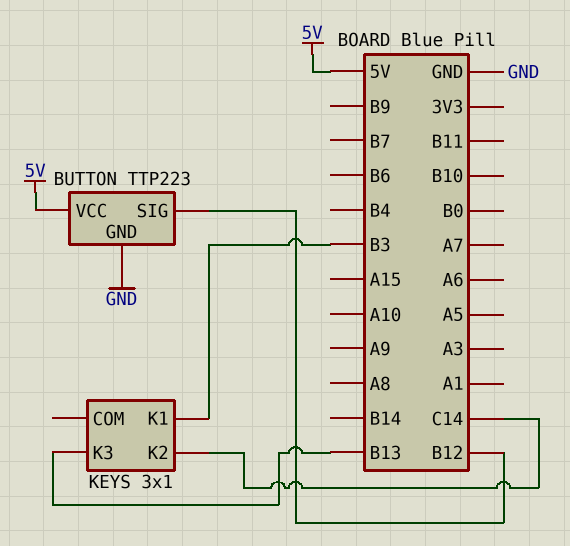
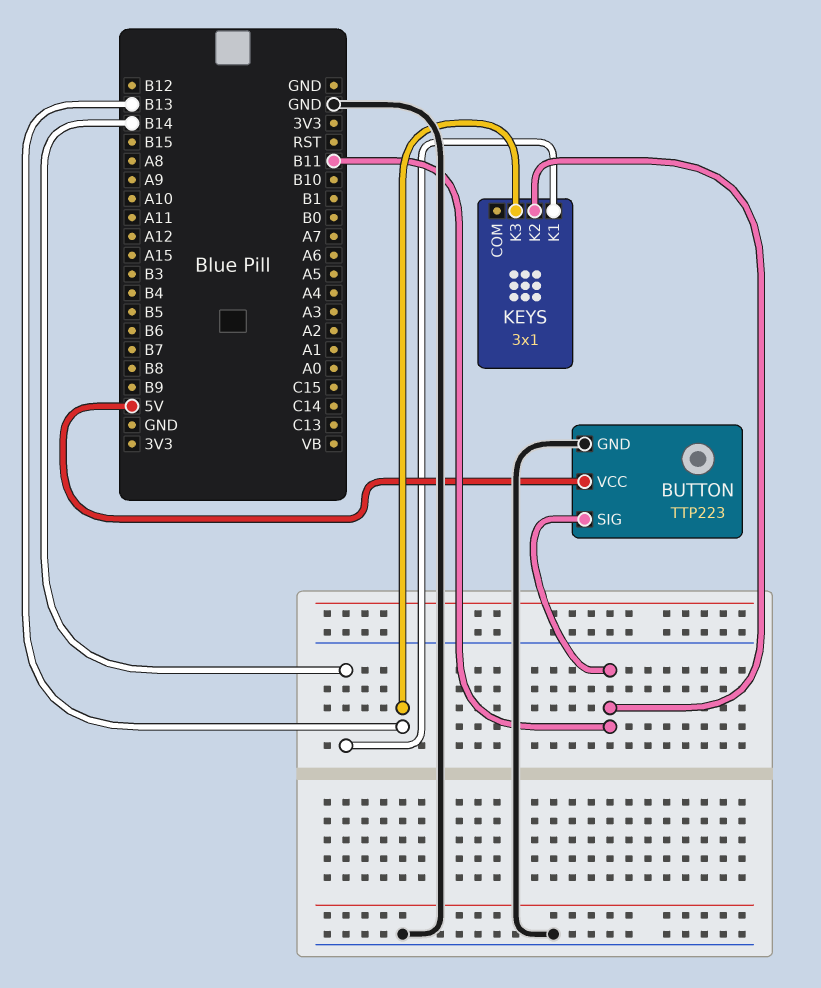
BUTTON pin SIG: B12 -> B11
KEYS pin K1: B3 -> B14
KEYS pin K2: C14 -> B11

